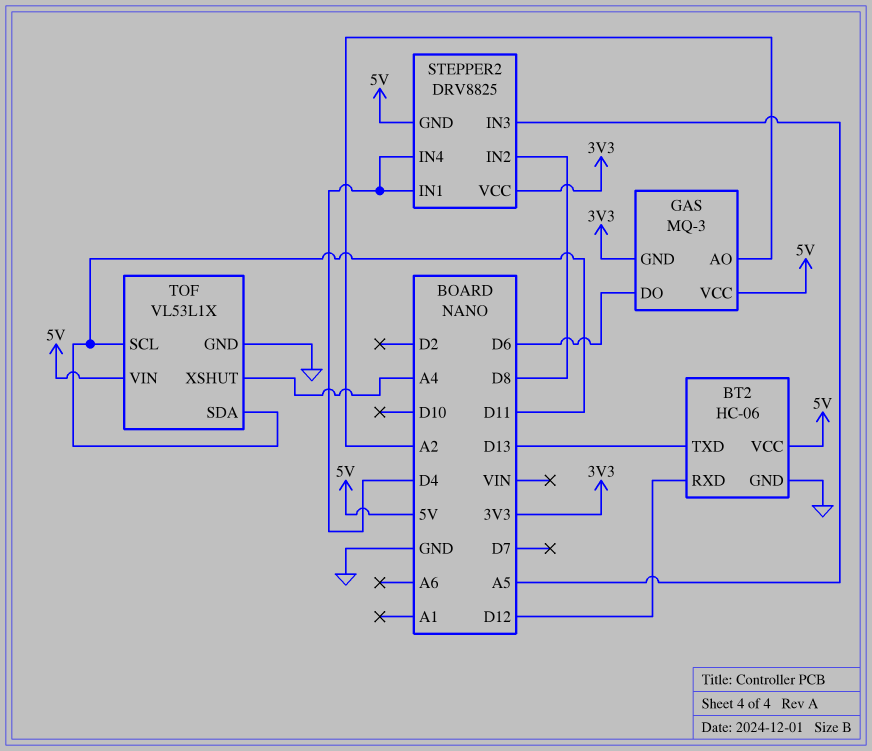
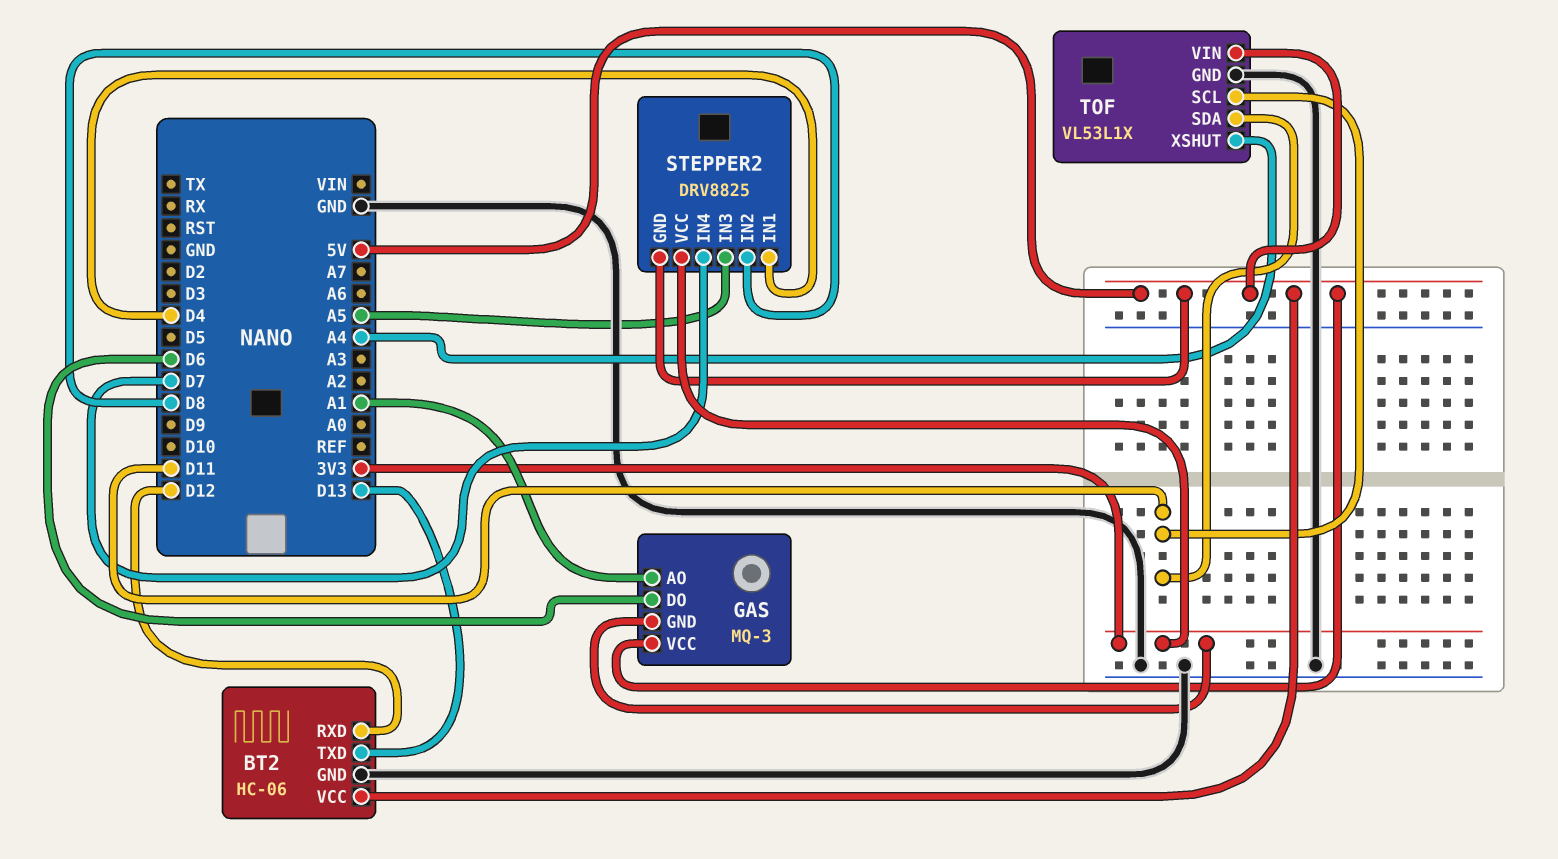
GAS pin AO: A2 -> A1
STEPPER2 pin IN4: D4 -> D7

